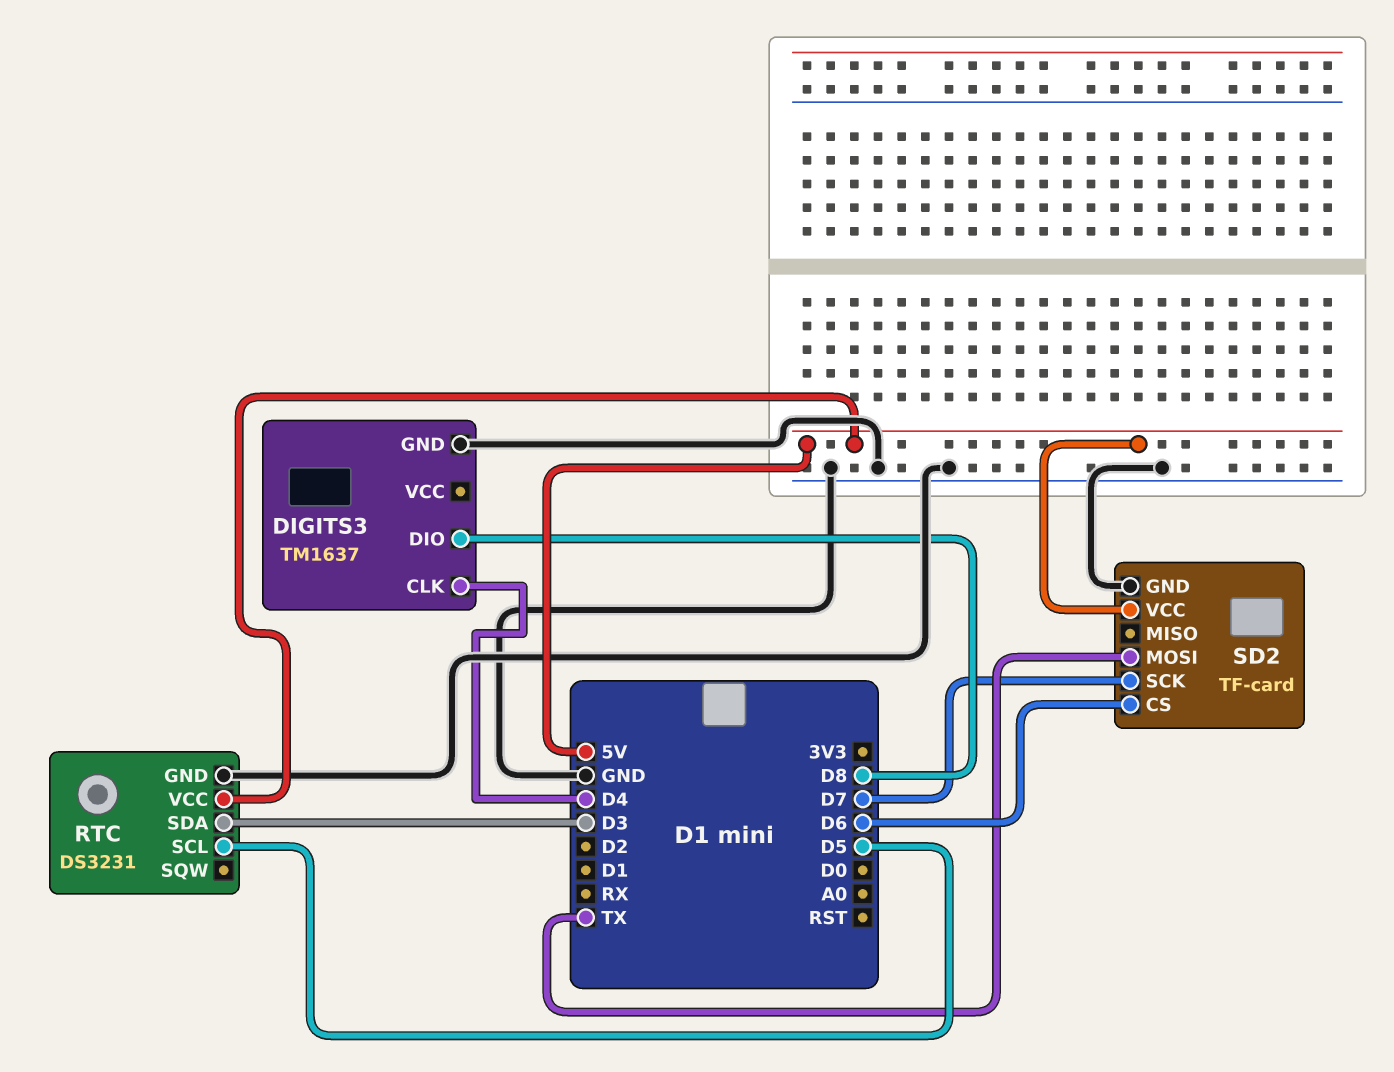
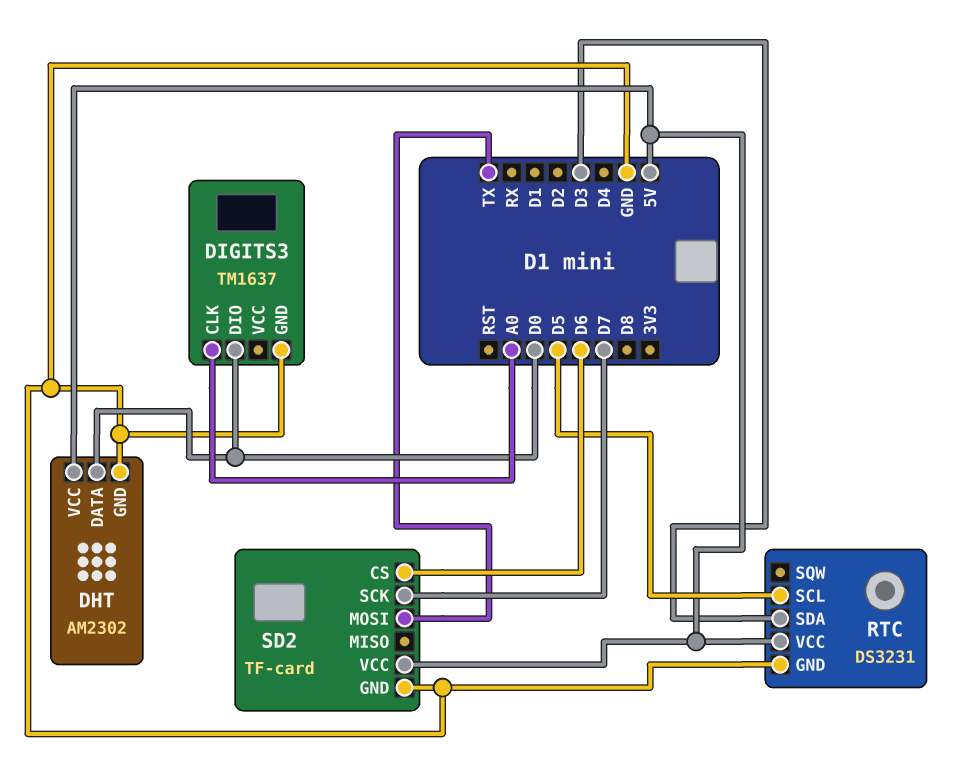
DHT: none -> AM2302
DHT pin DATA: none -> D0
DHT pin GND: none -> GND
DHT pin VCC: none -> 5V
DIGITS3 pin CLK: D4 -> A0
DIGITS3 pin DIO: D8 -> D0

